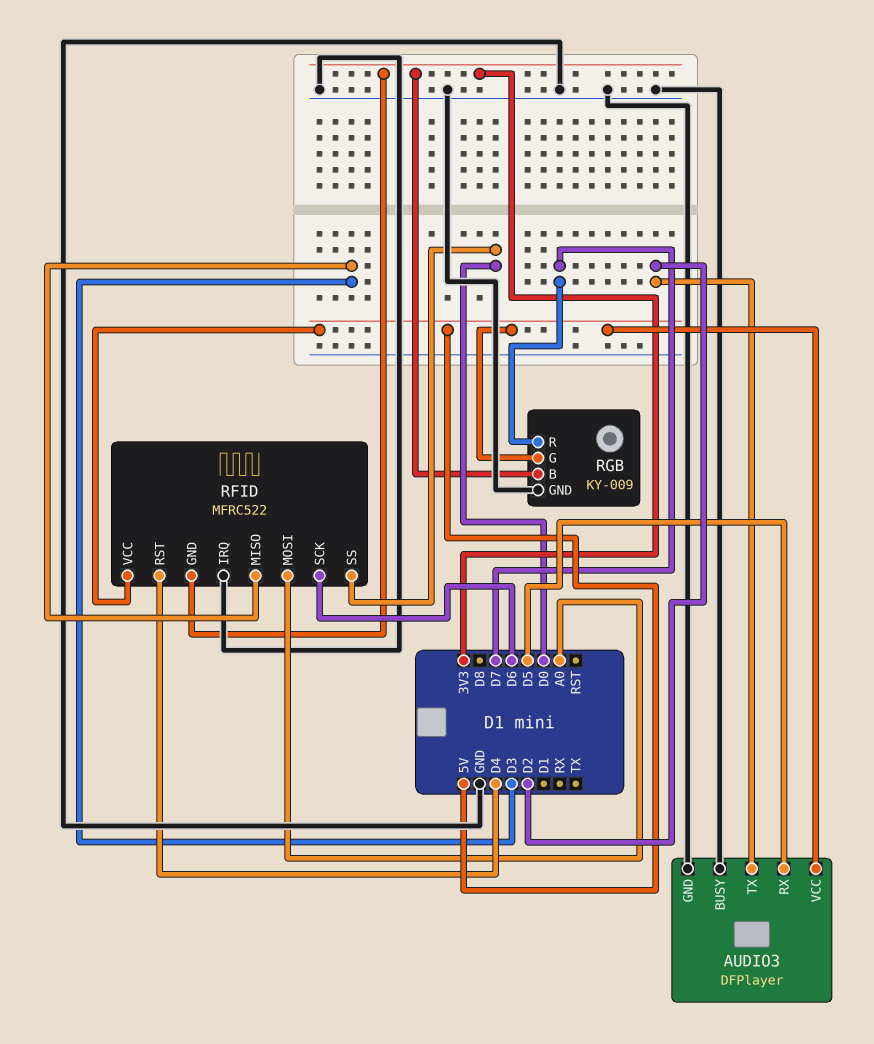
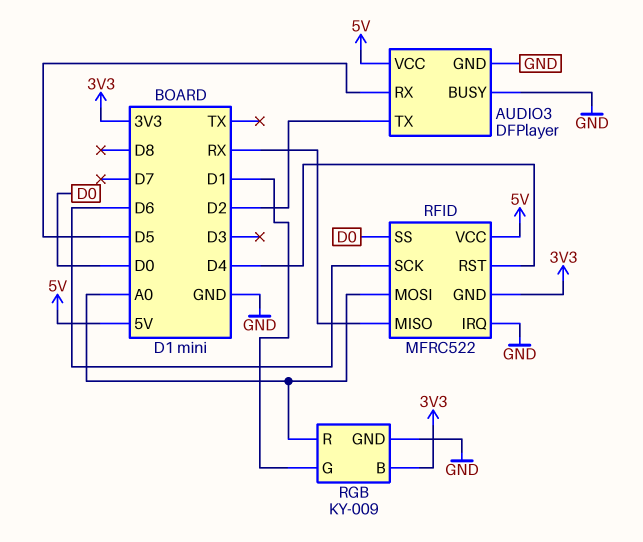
RFID pin MISO: D3 -> RX
RGB pin G: 5V -> D1
RGB pin R: D7 -> A0

